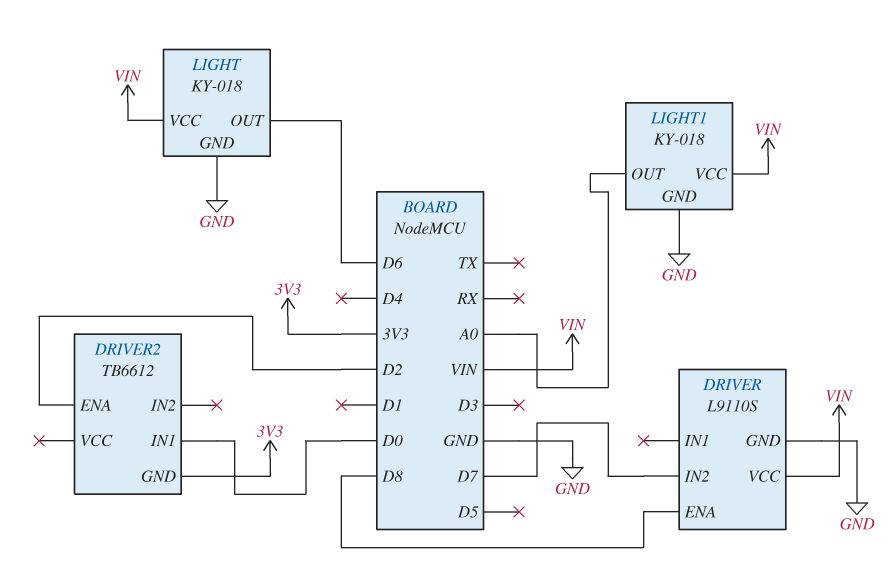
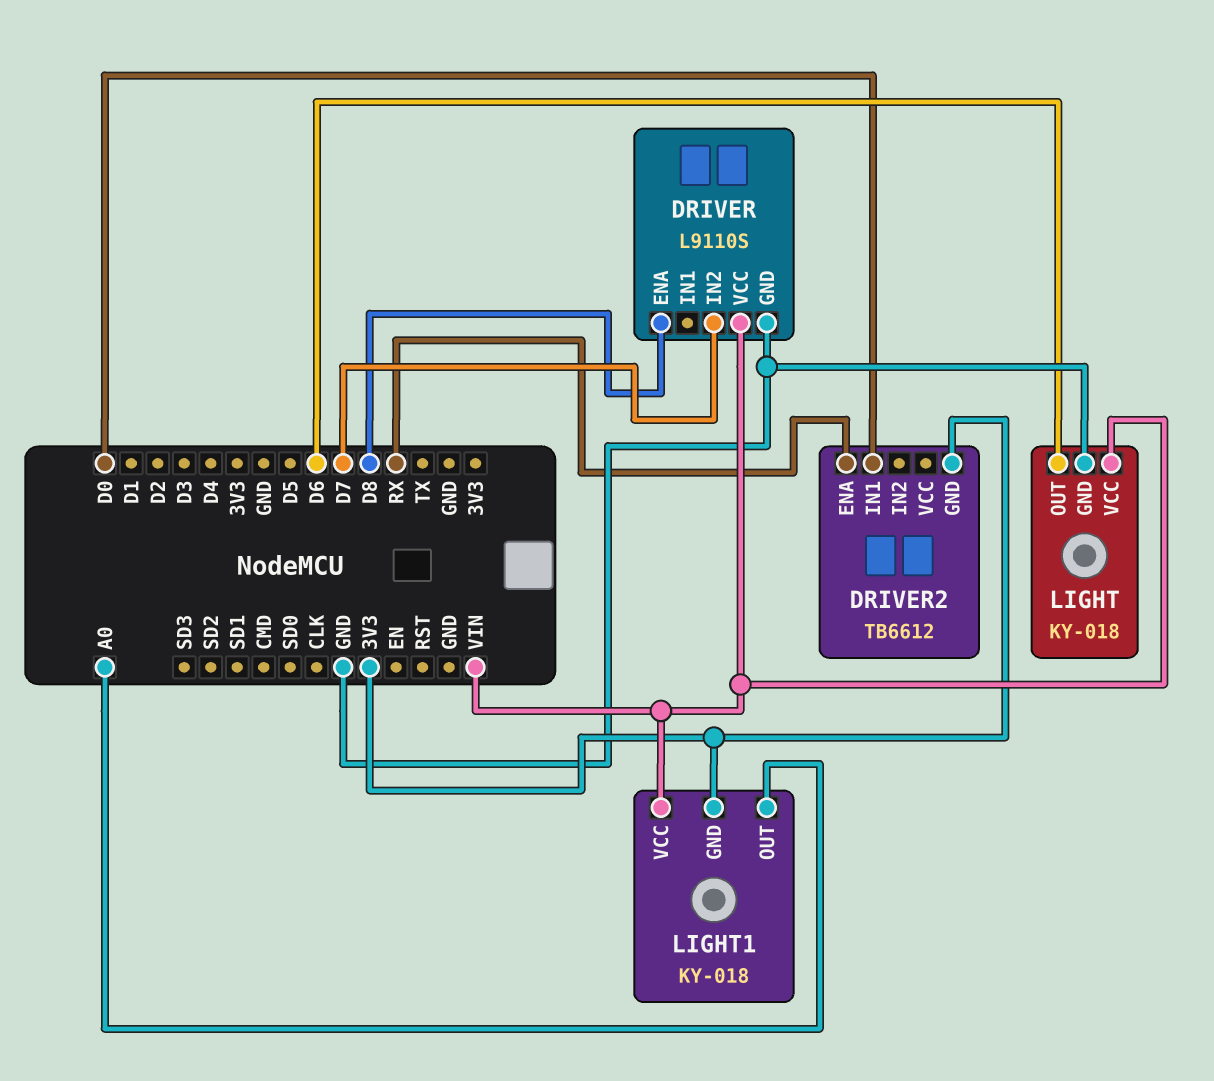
DRIVER2 pin ENA: D2 -> RX
LIGHT1 pin GND: GND -> 3V3

